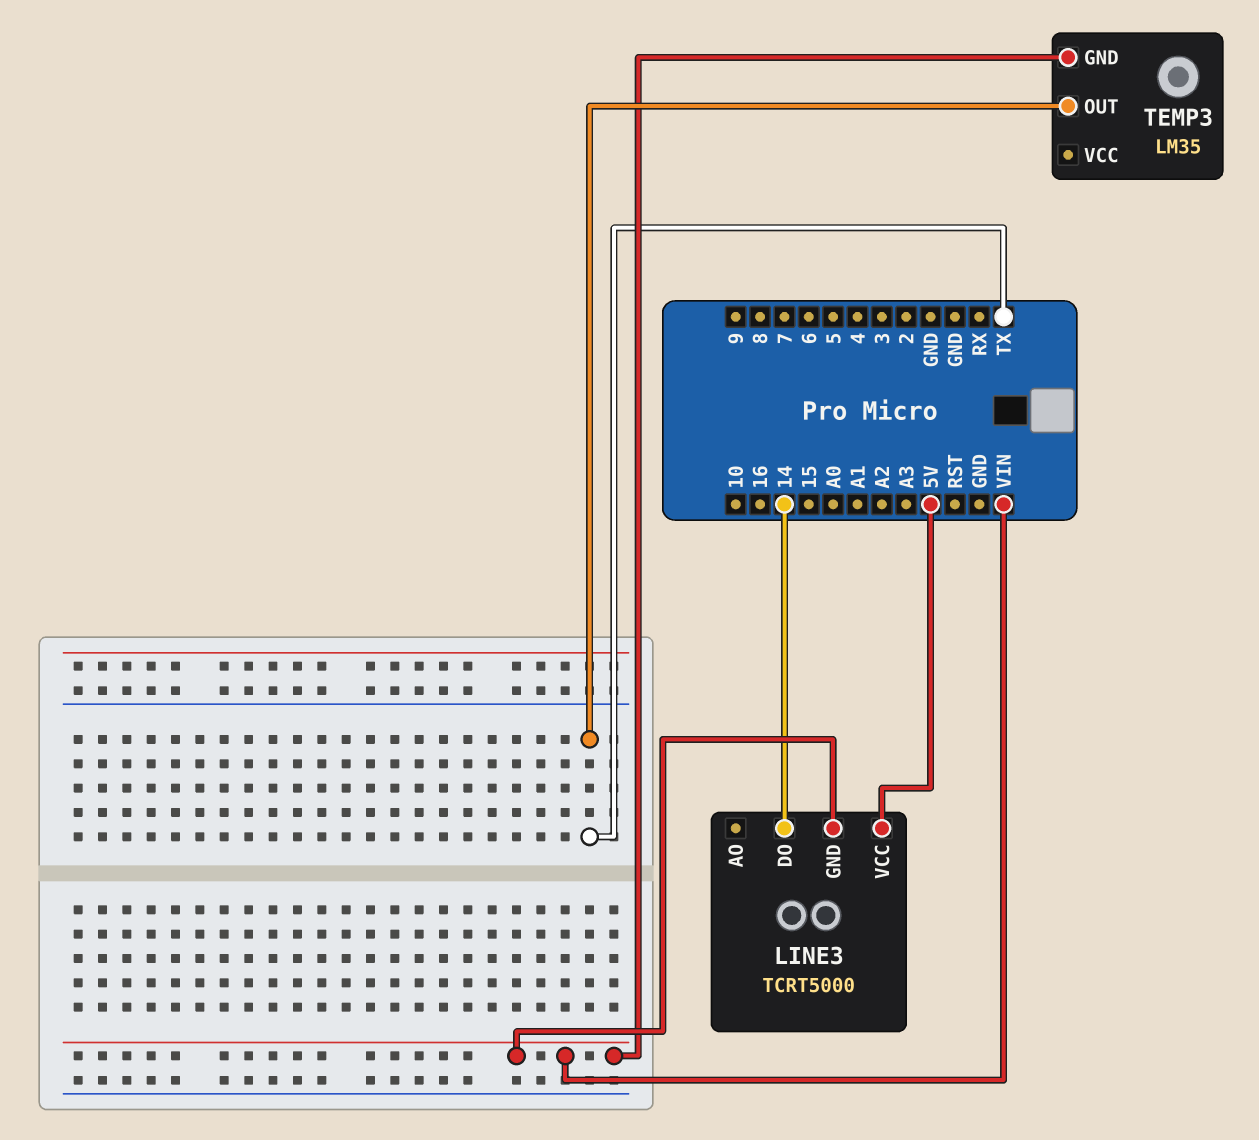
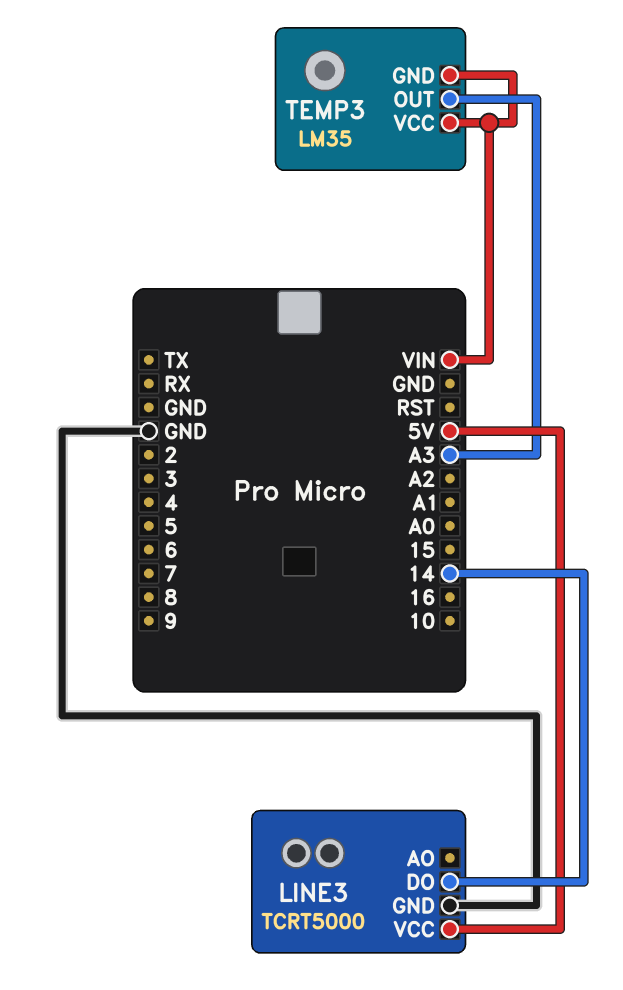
LINE3 pin GND: VIN -> GND
TEMP3 pin OUT: TX -> A3
TEMP3 pin VCC: none -> VIN

